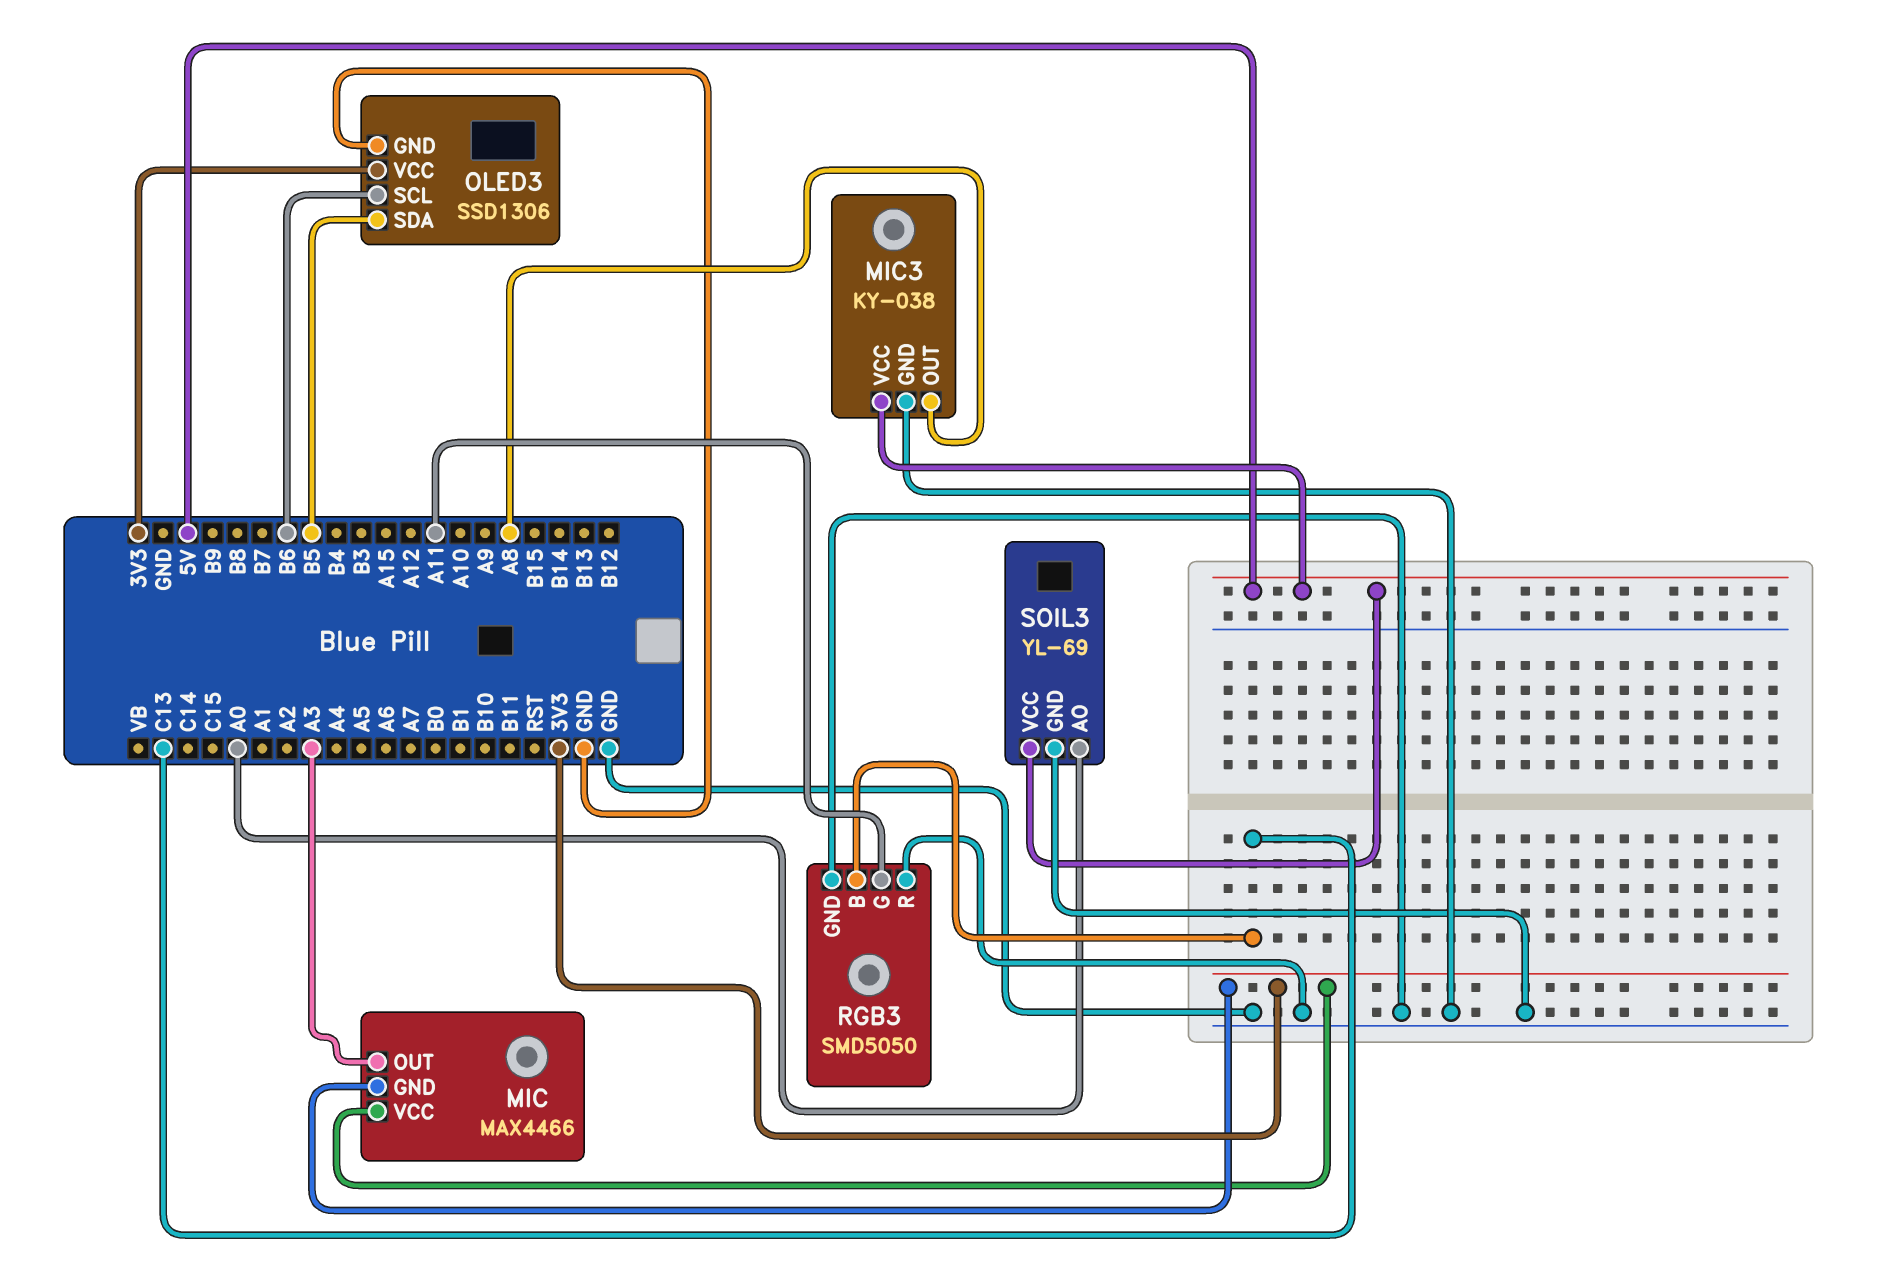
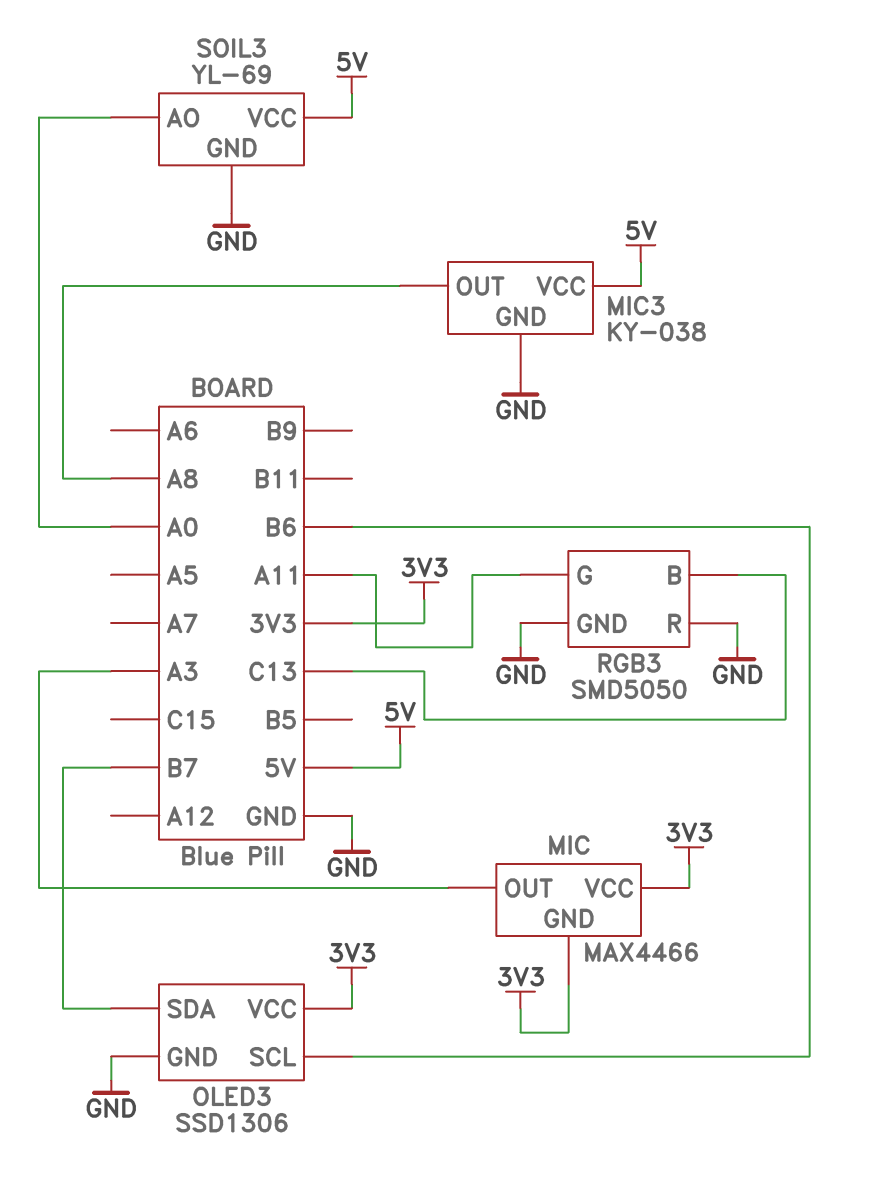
OLED3 pin SDA: B5 -> B7

